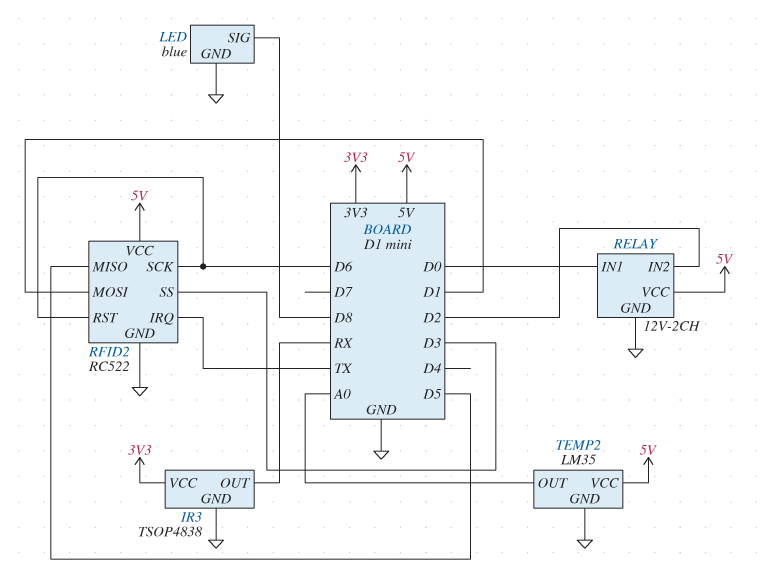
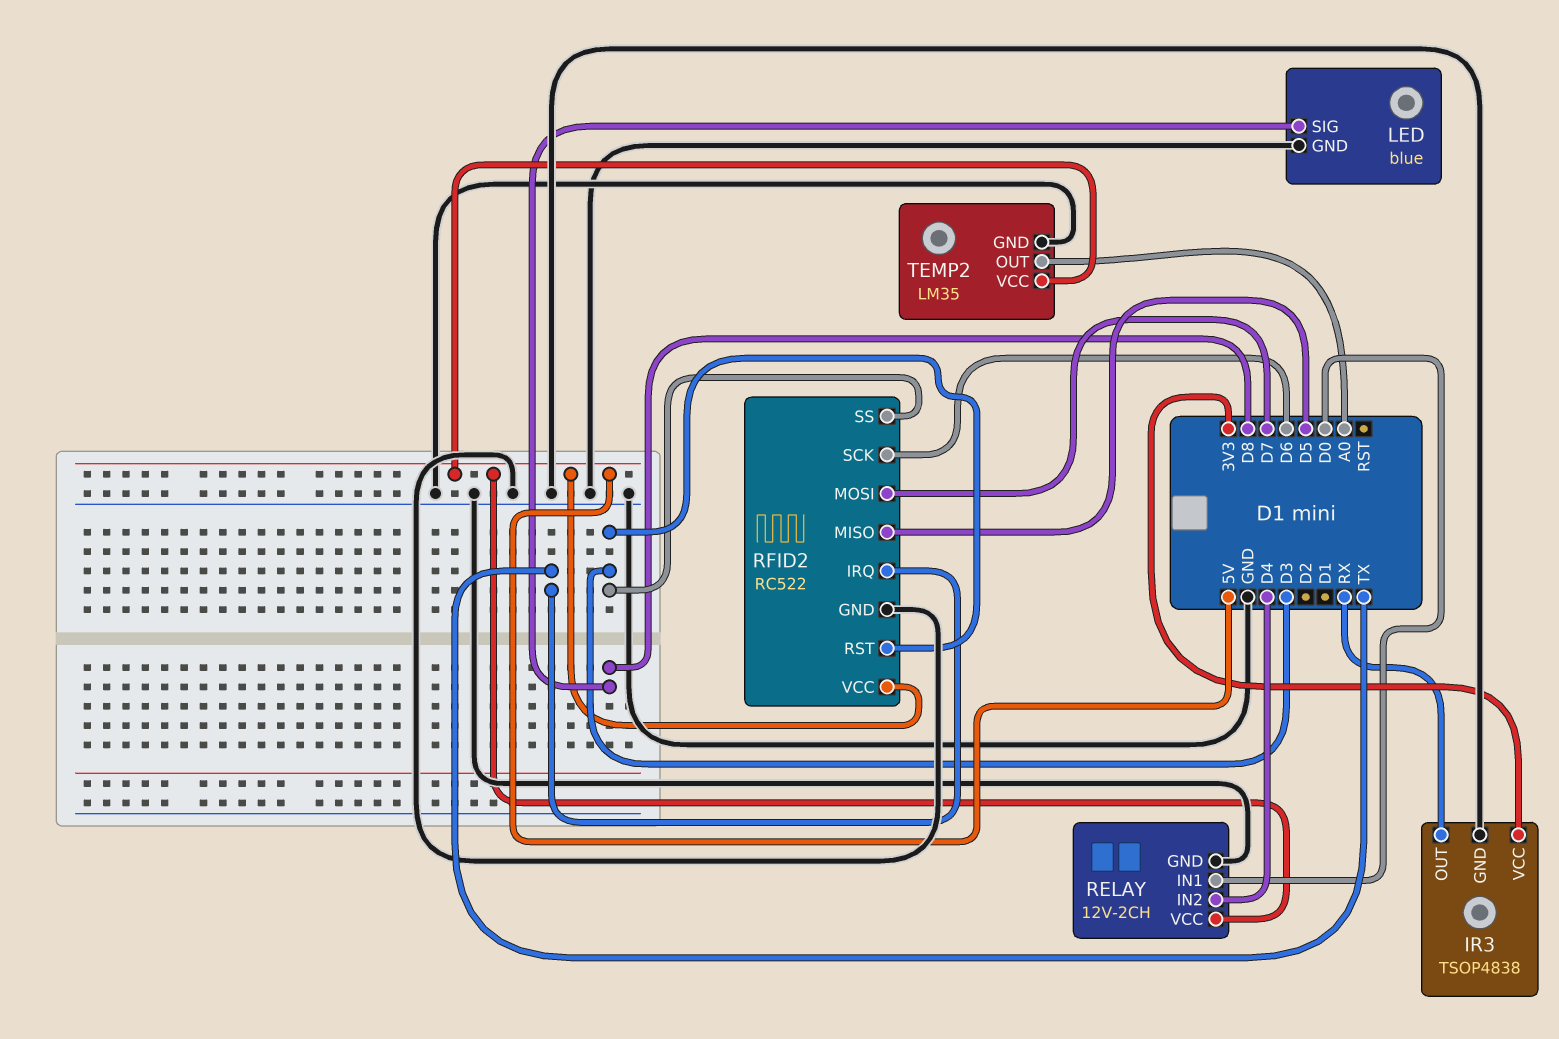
RELAY pin IN2: D2 -> D4
RFID2 pin MOSI: D1 -> D7
RFID2 pin RST: D6 -> D3

